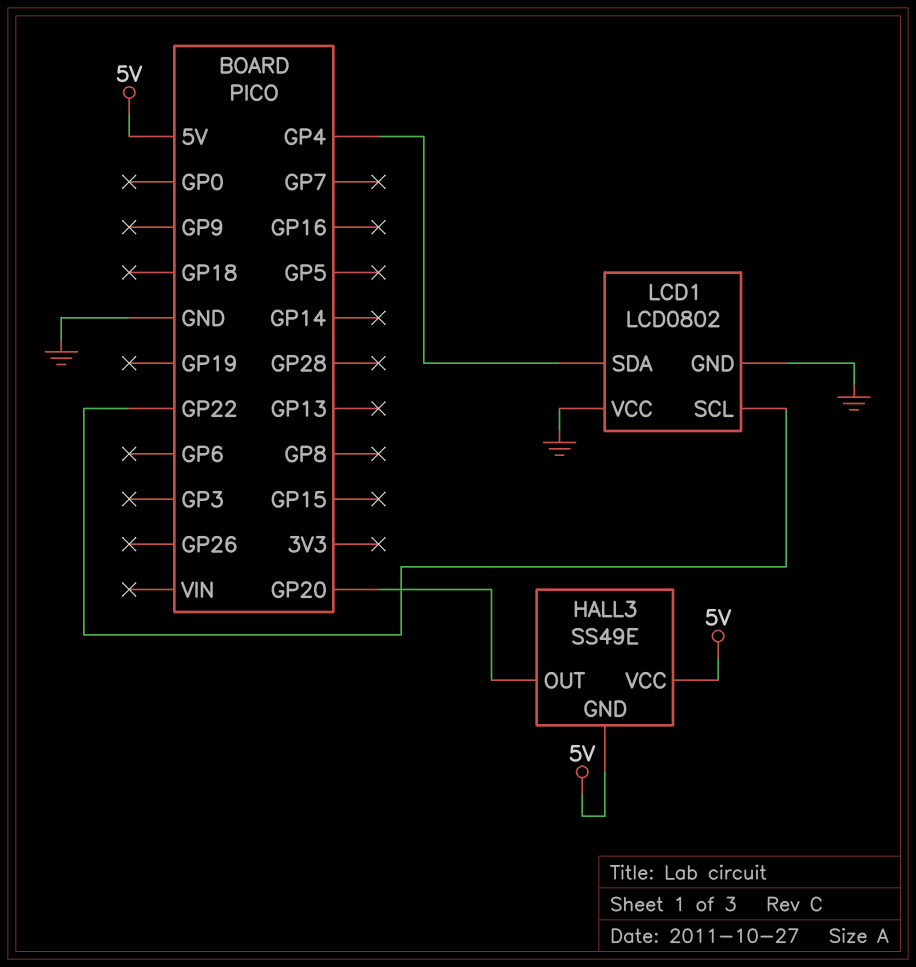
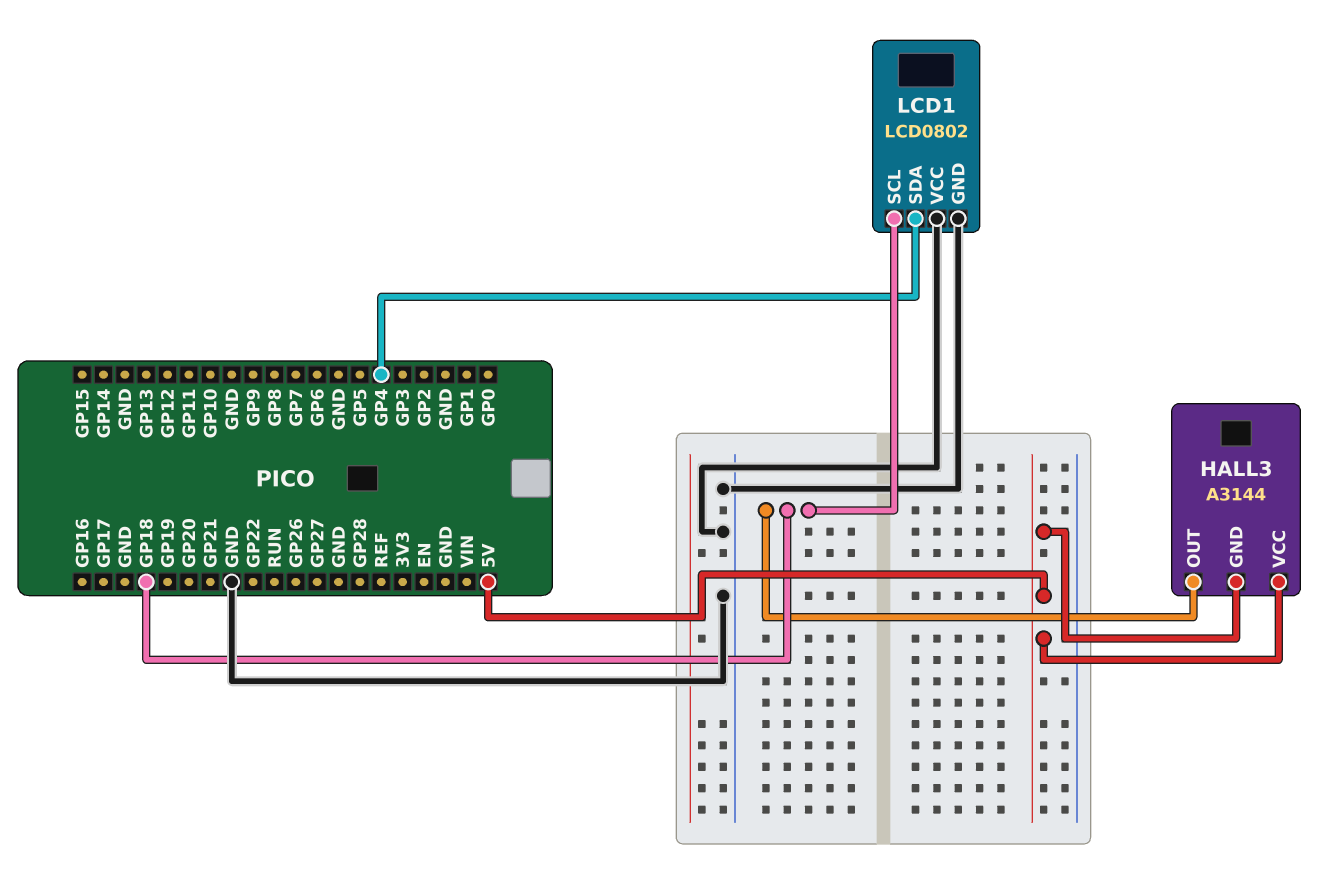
HALL3: SS49E -> A3144
HALL3 pin OUT: GP20 -> GP18
LCD1 pin SCL: GP22 -> GP18

